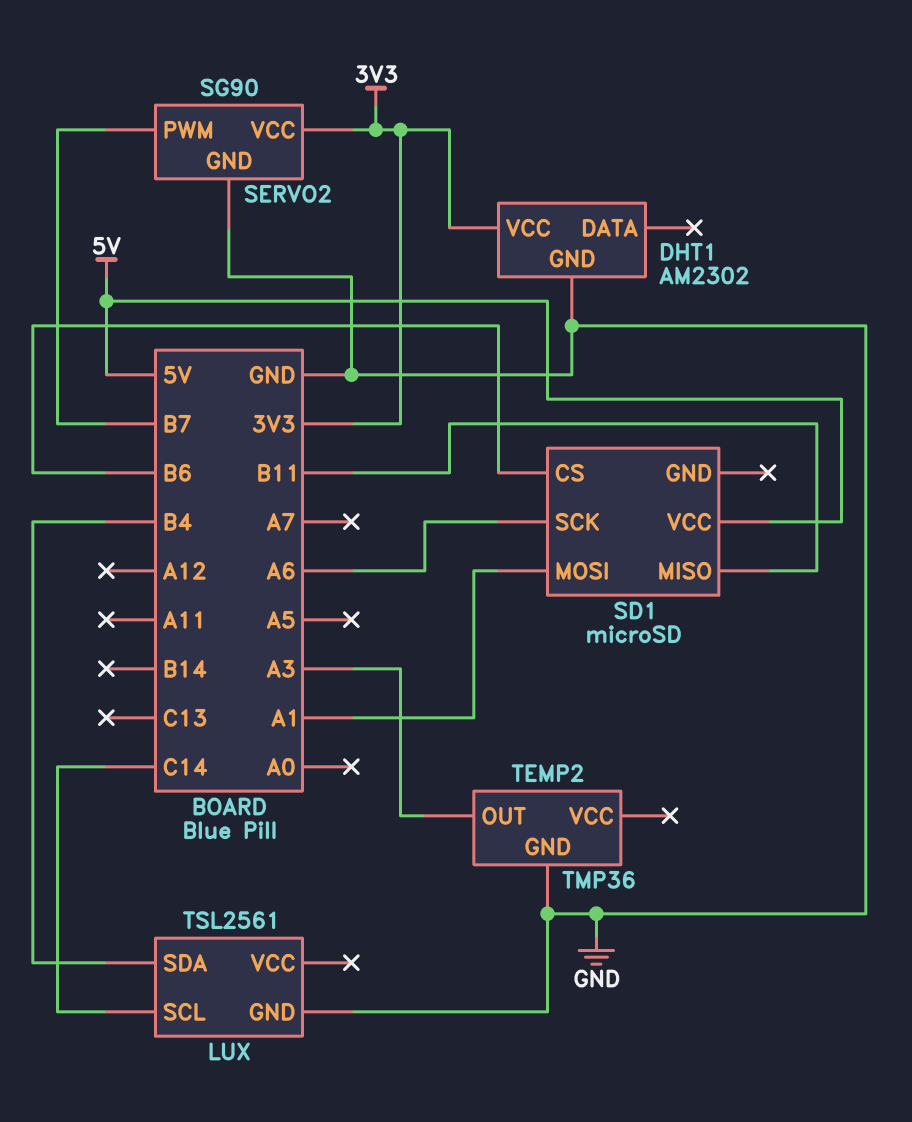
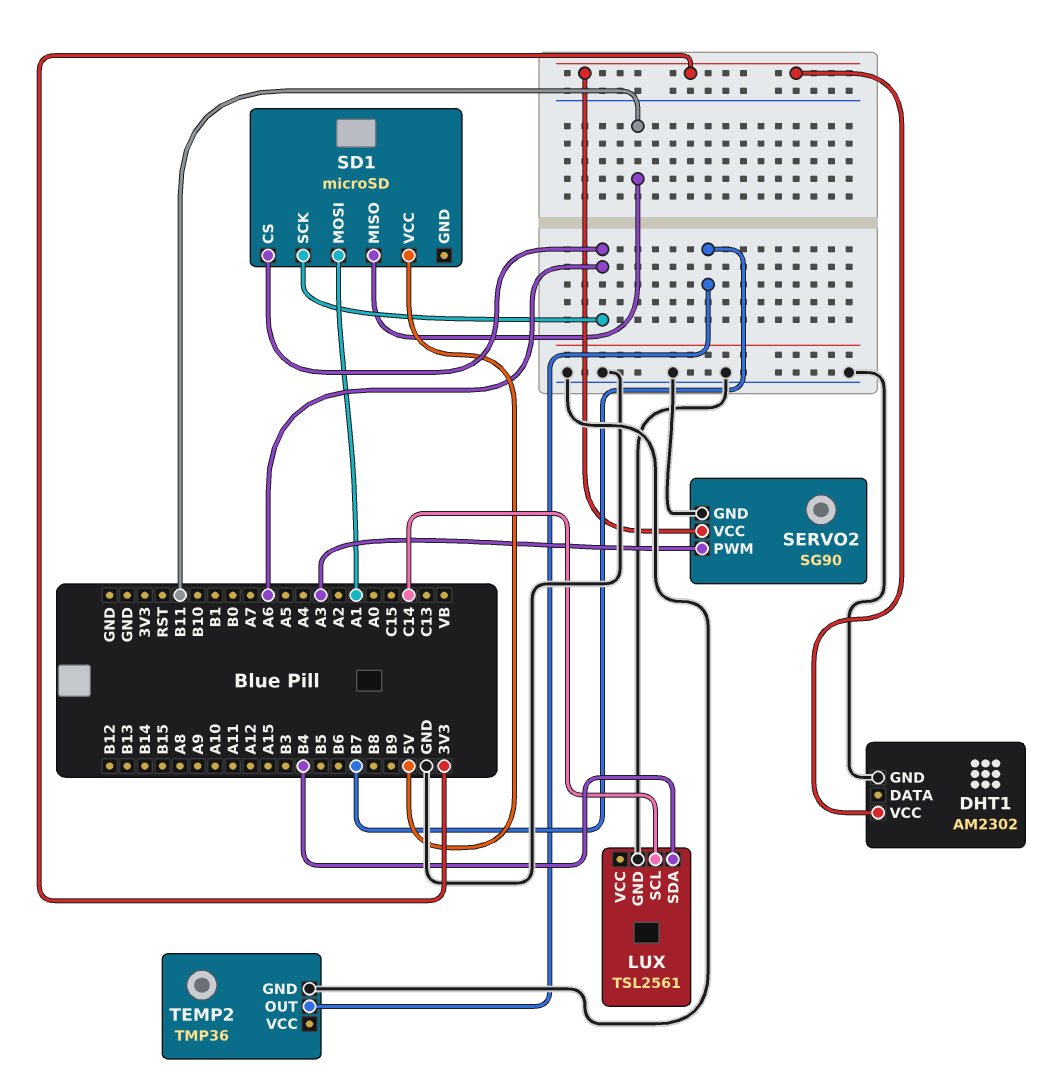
SD1 pin CS: B6 -> A6
SERVO2 pin PWM: B7 -> A3
TEMP2 pin OUT: A3 -> B7

